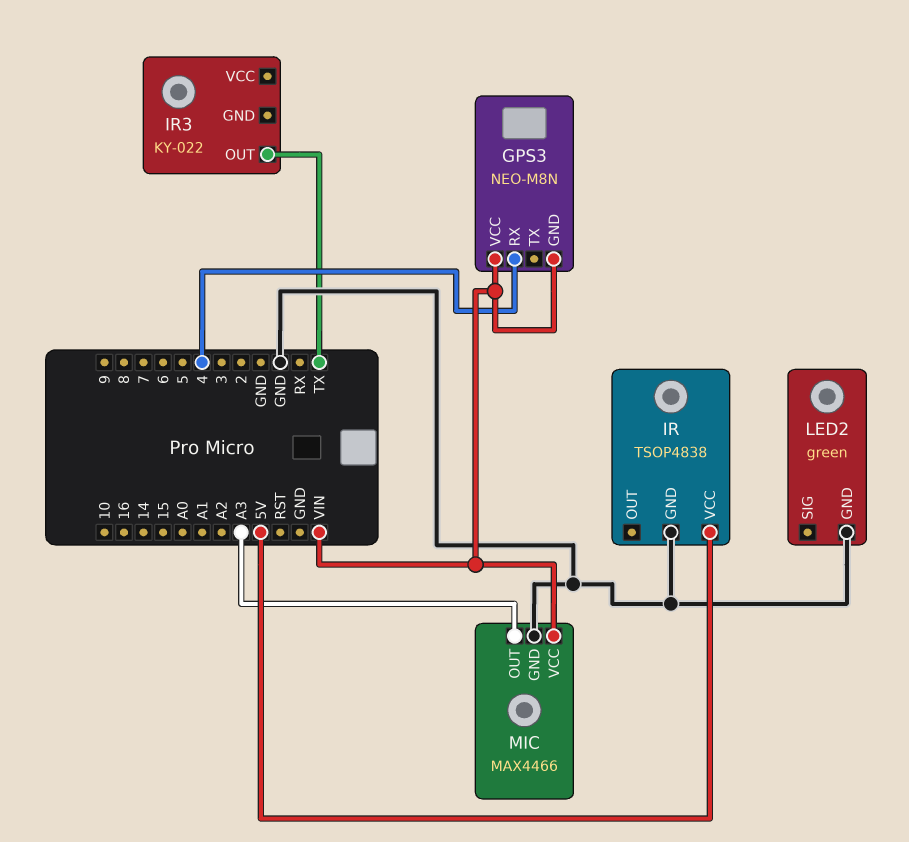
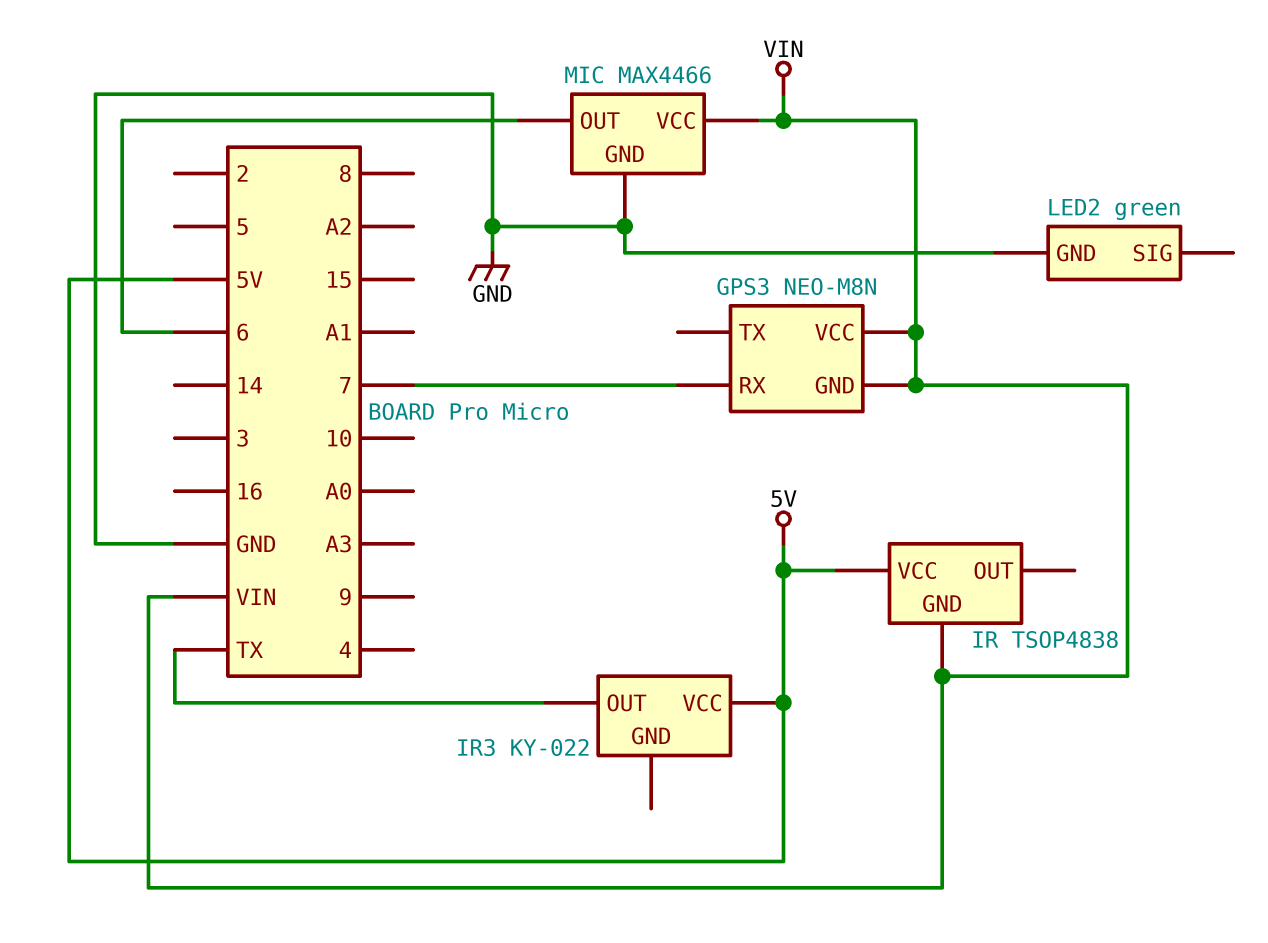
GPS3 pin RX: 4 -> 7
IR pin GND: GND -> VIN
IR3 pin VCC: none -> 5V
MIC pin OUT: A3 -> 6

